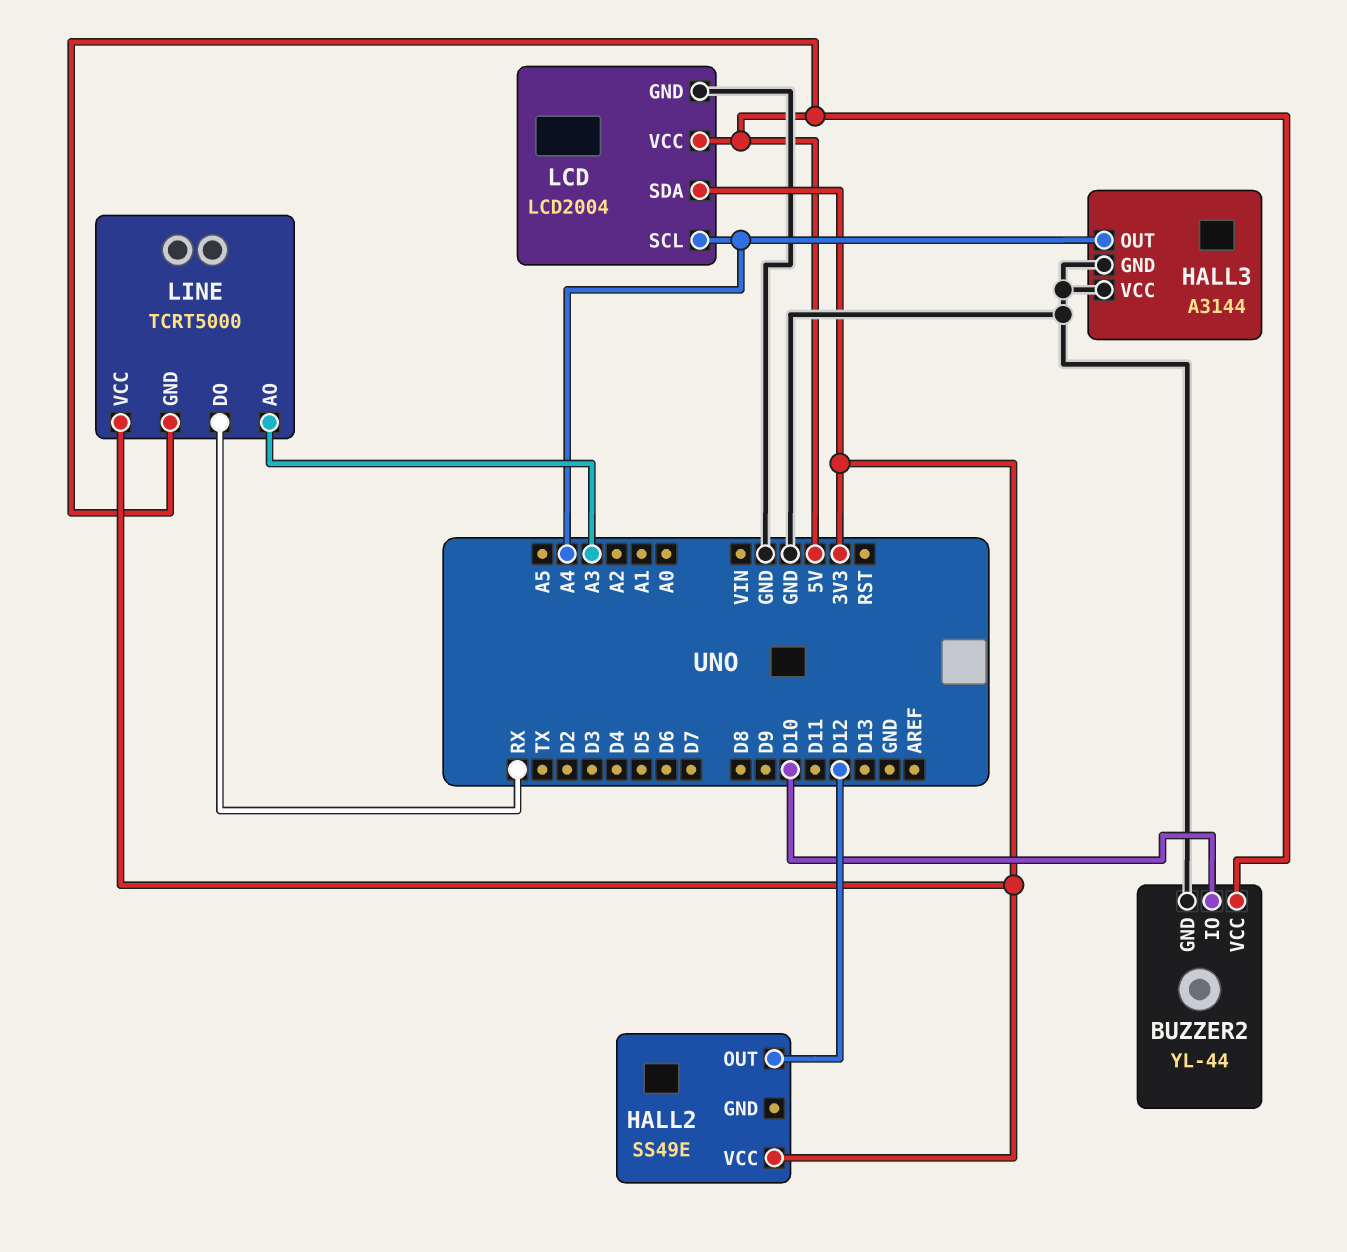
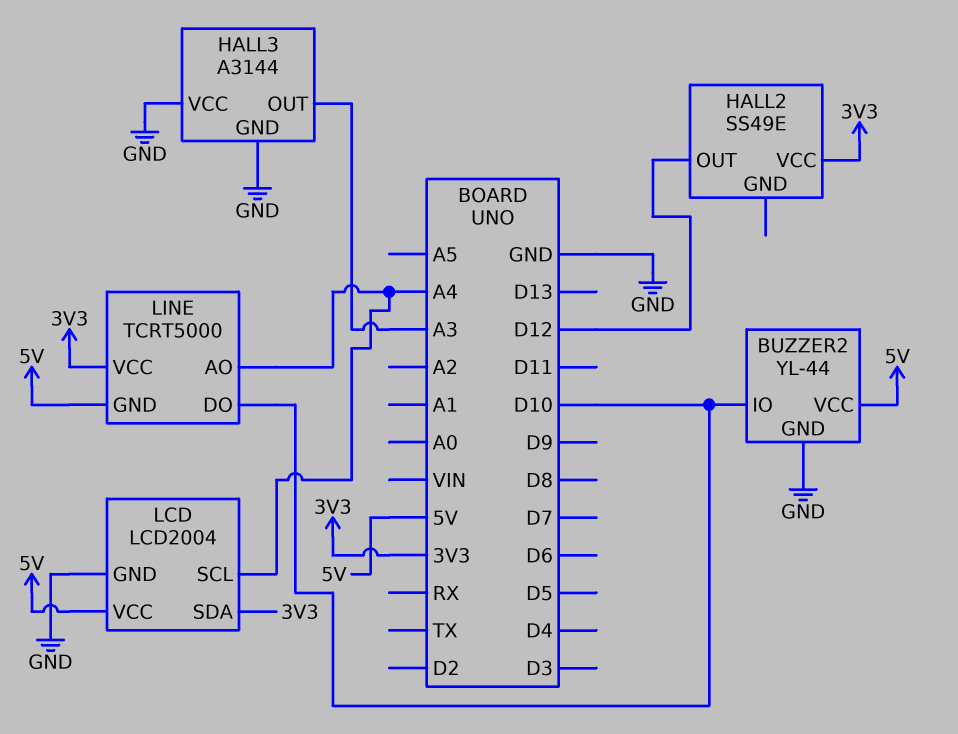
HALL3 pin OUT: A4 -> A3
LINE pin AO: A3 -> A4
LINE pin DO: RX -> D10

